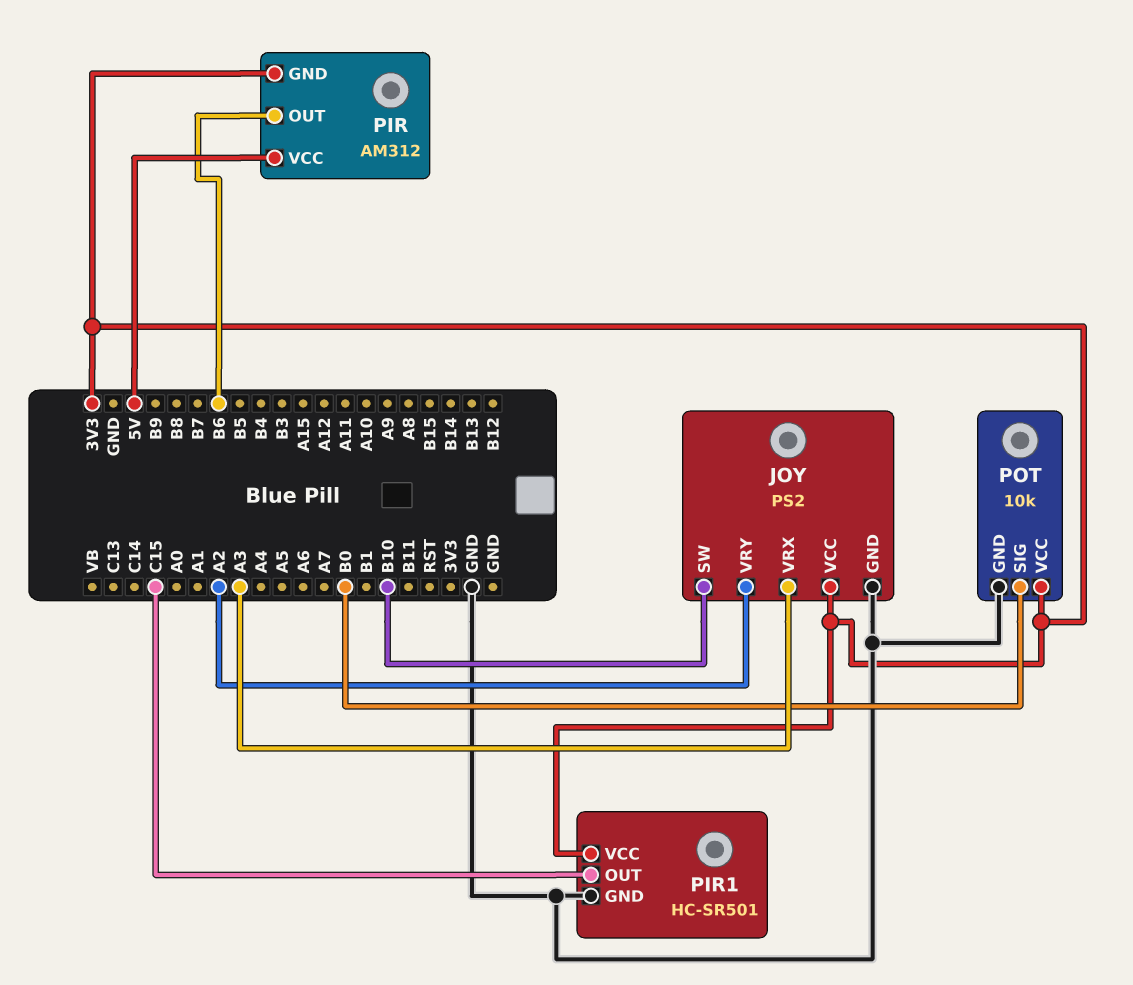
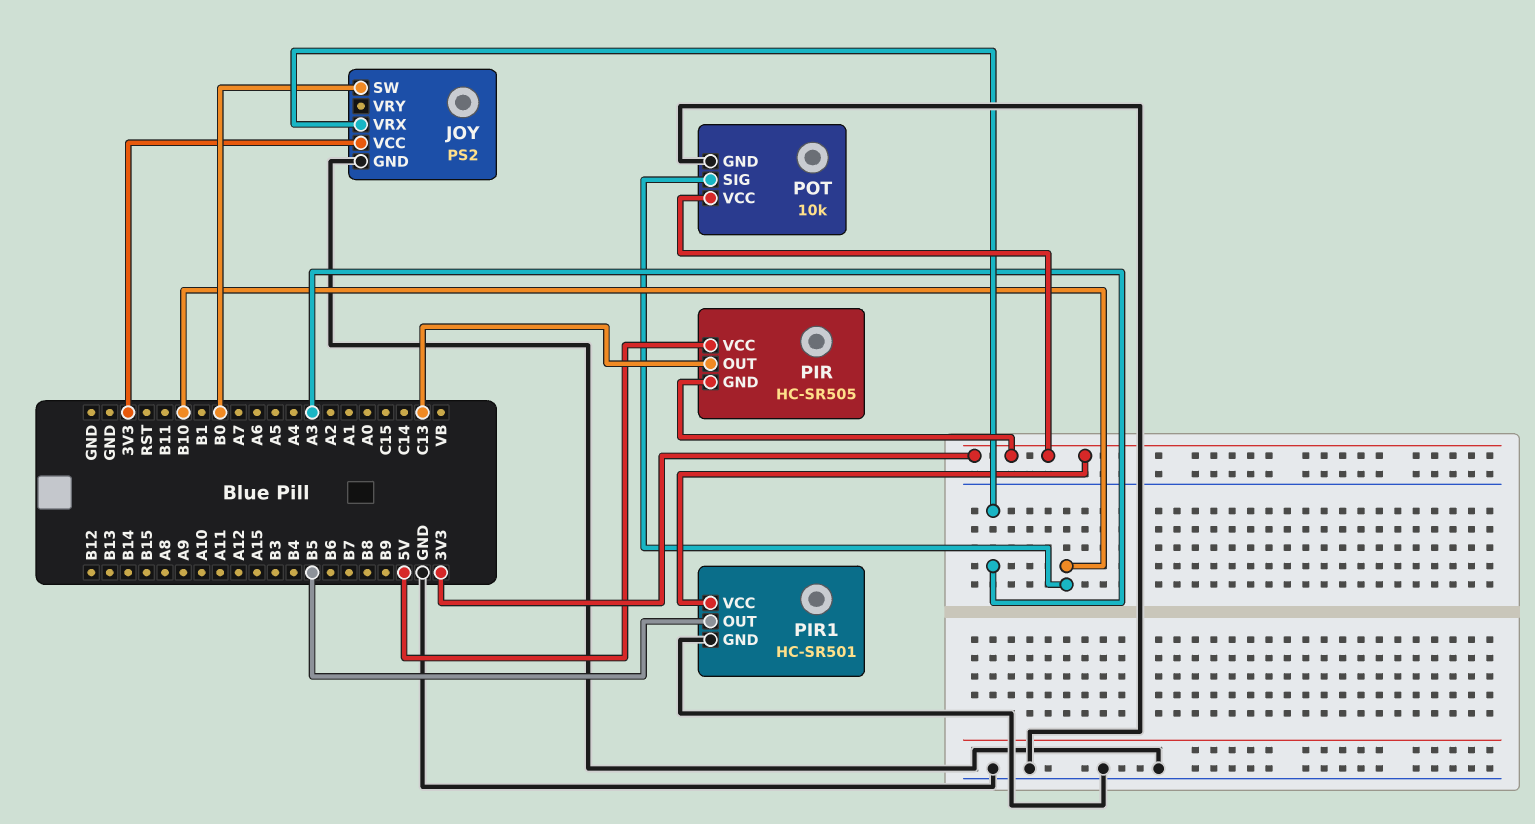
JOY pin SW: B10 -> B0
JOY pin VRY: A2 -> none
PIR: AM312 -> HC-SR505
PIR pin OUT: B6 -> C13
PIR1 pin OUT: C15 -> B5
POT pin SIG: B0 -> B10

